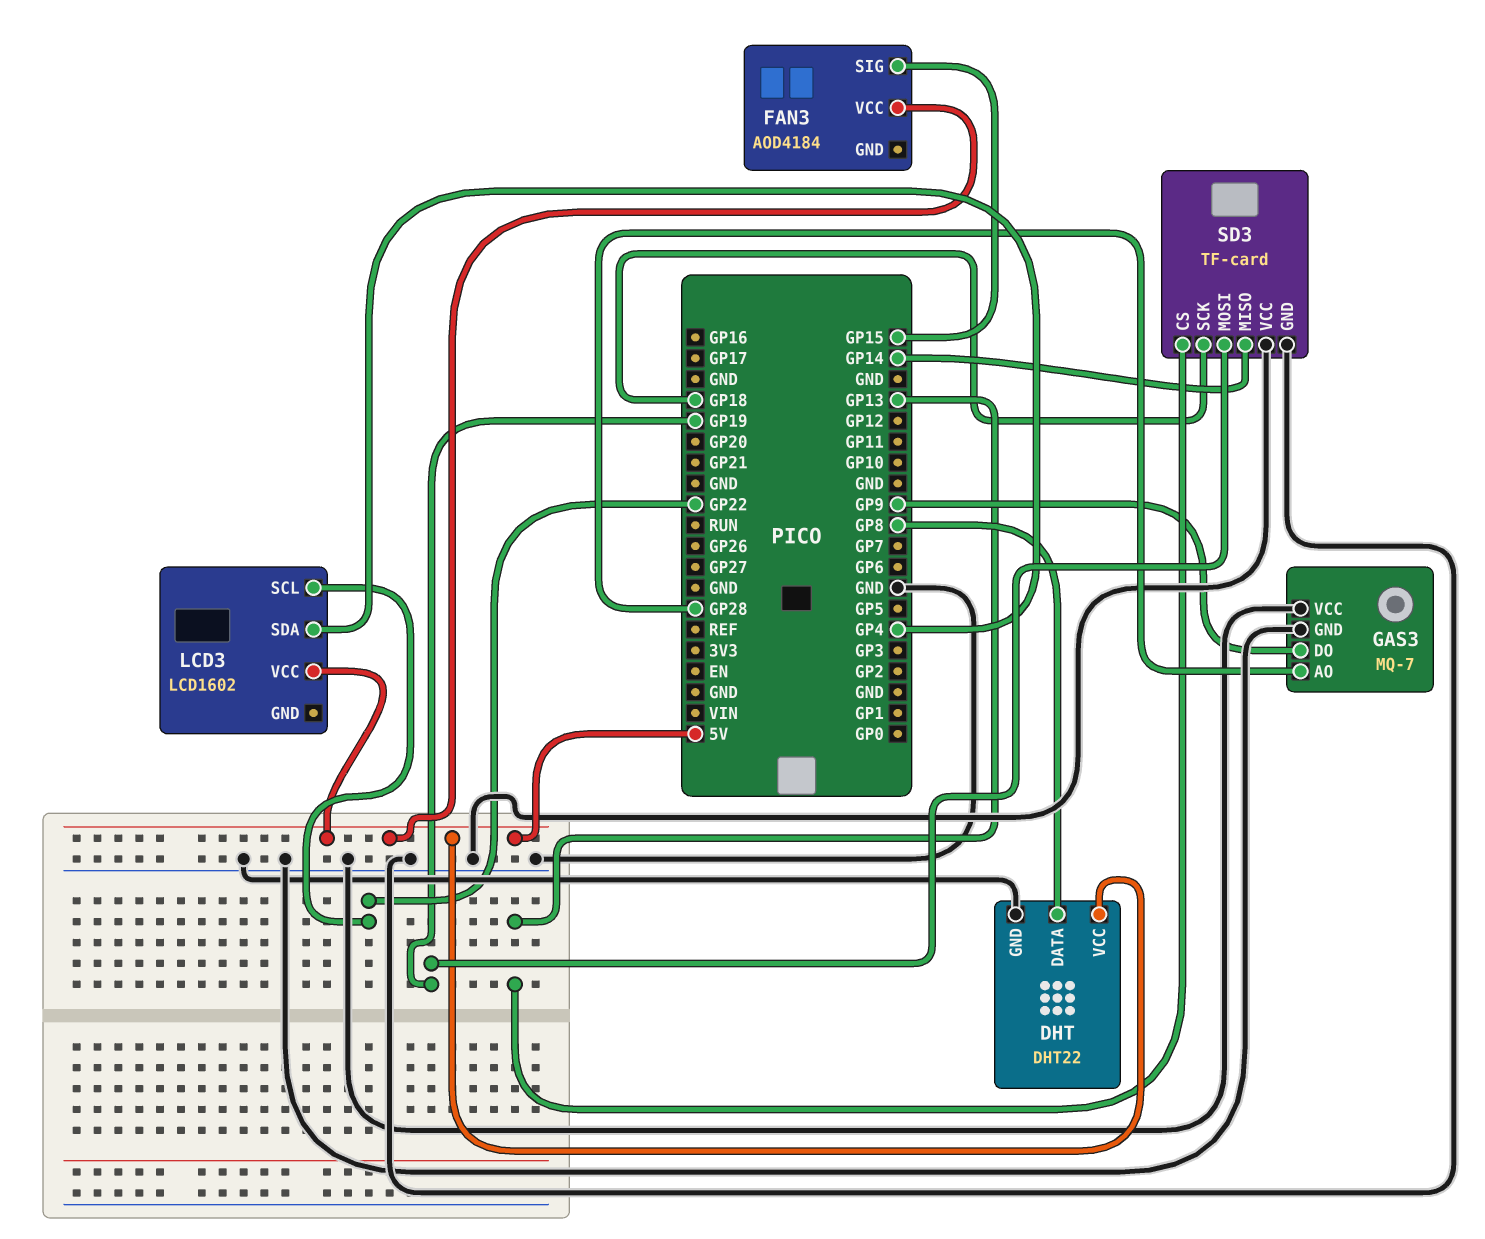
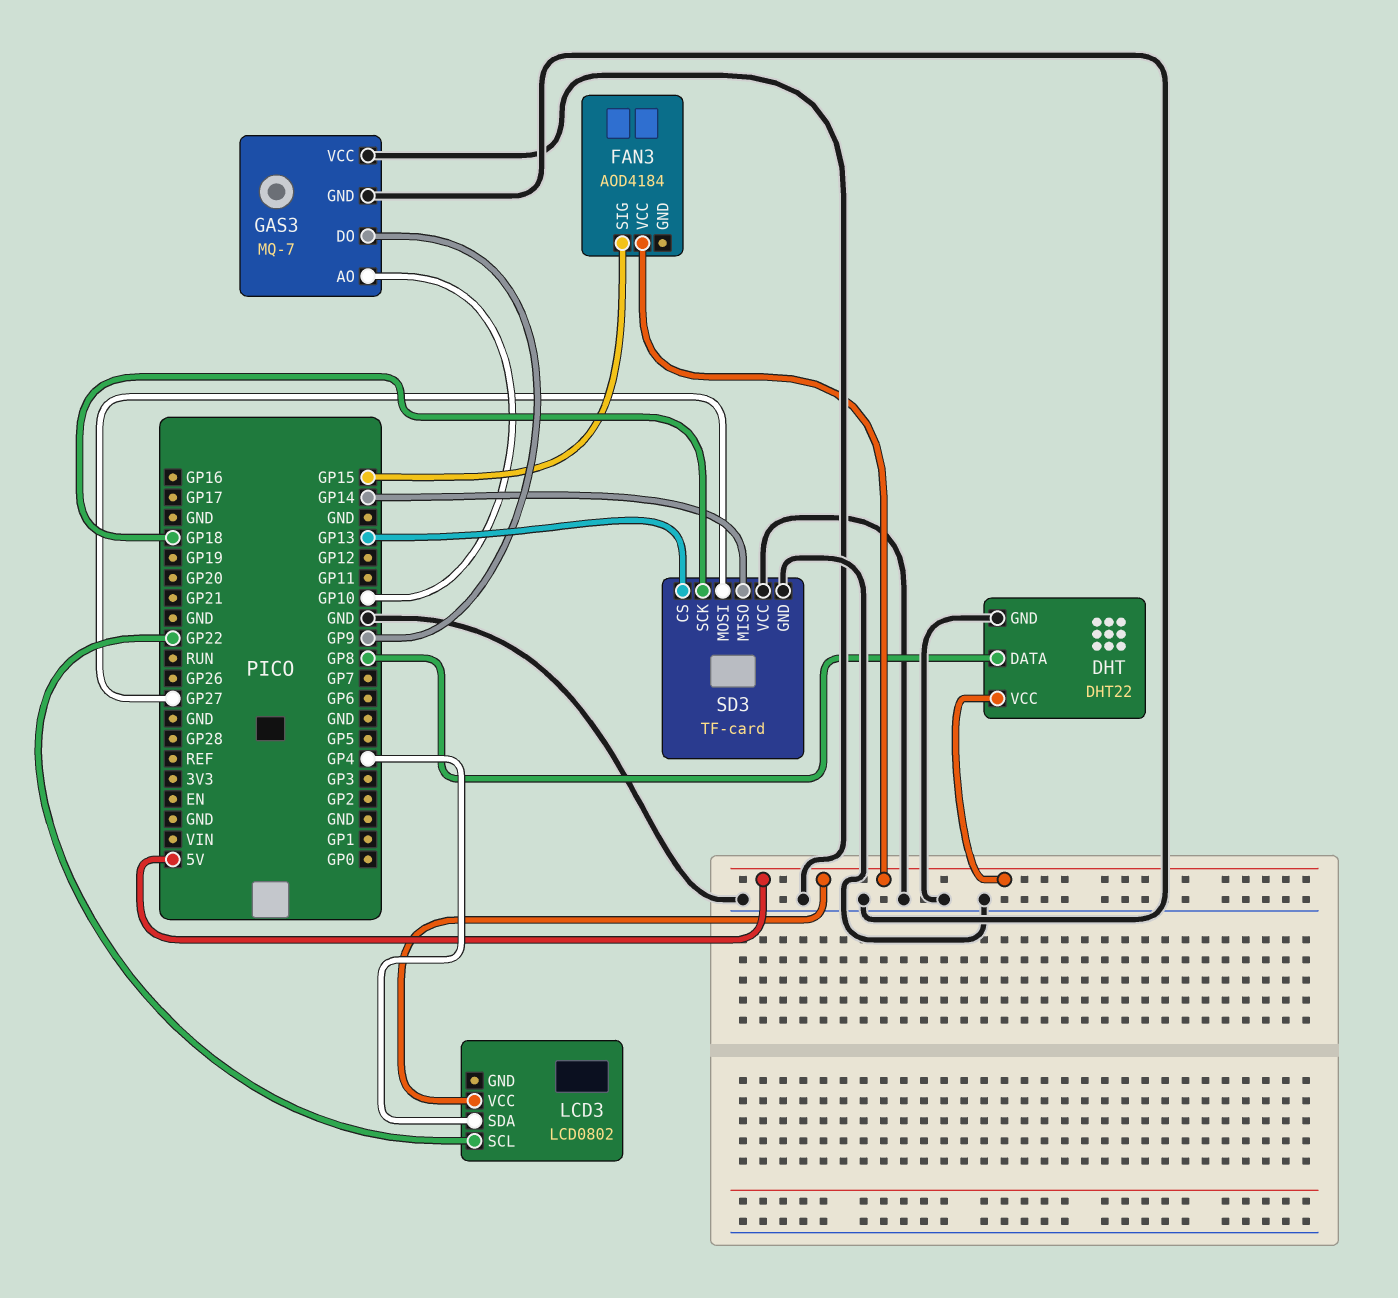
GAS3 pin AO: GP28 -> GP10
LCD3: LCD1602 -> LCD0802
SD3 pin MOSI: GP19 -> GP27

